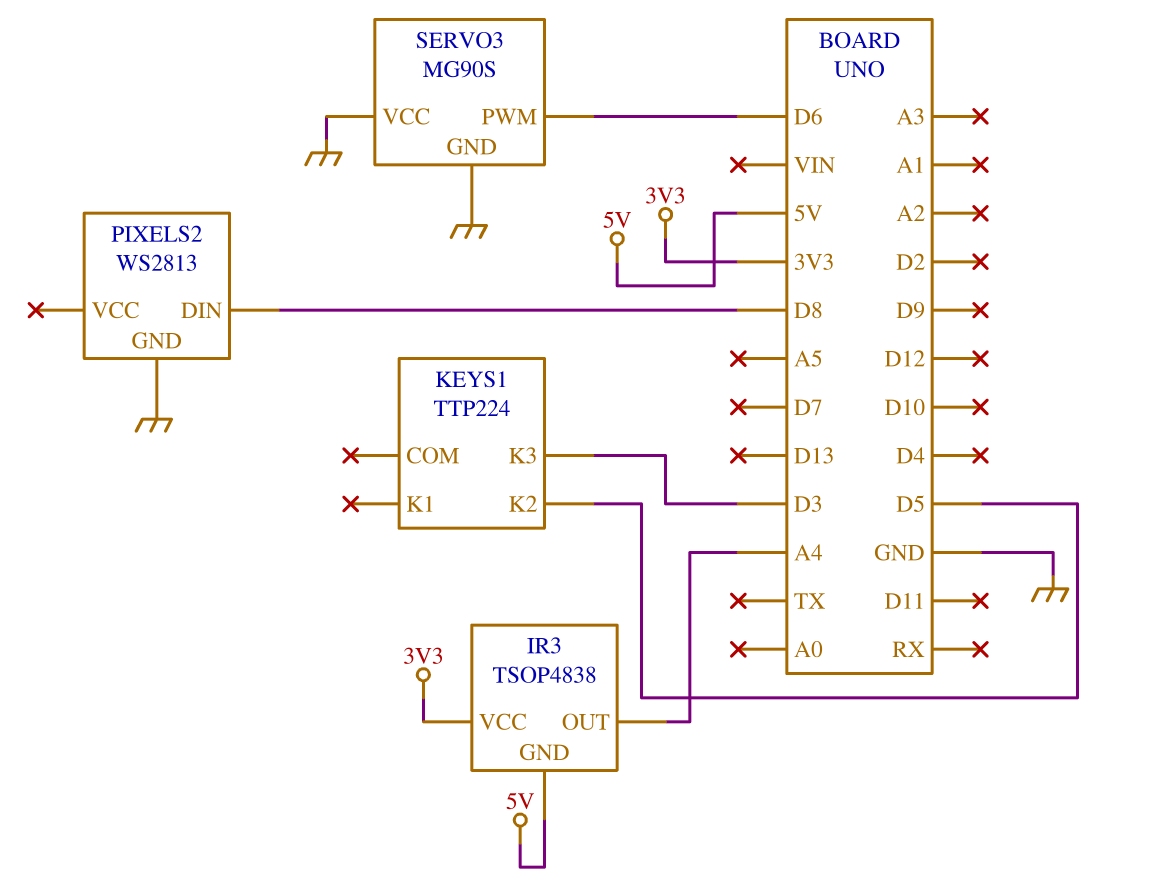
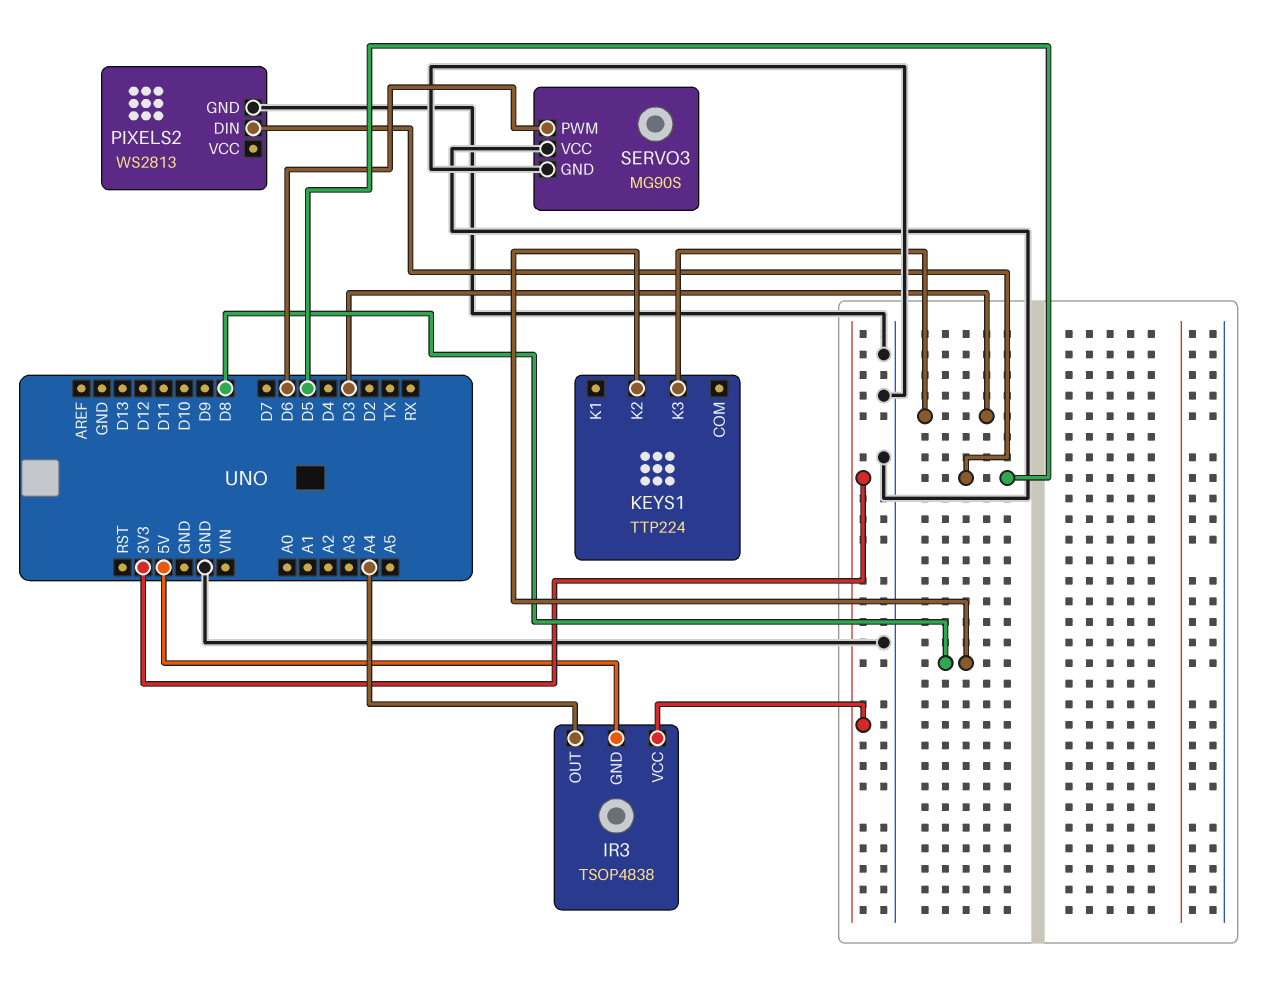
KEYS1 pin K2: D5 -> D8
PIXELS2 pin DIN: D8 -> D5

